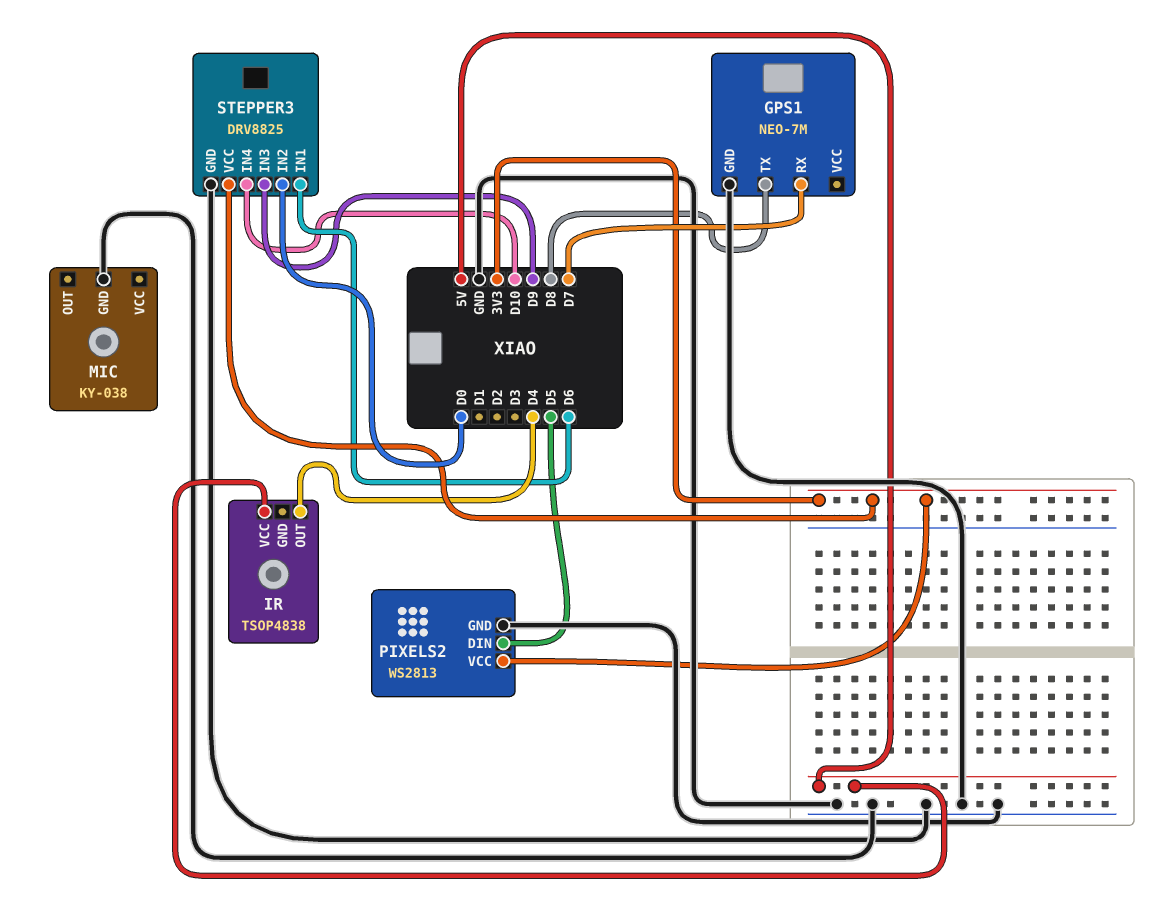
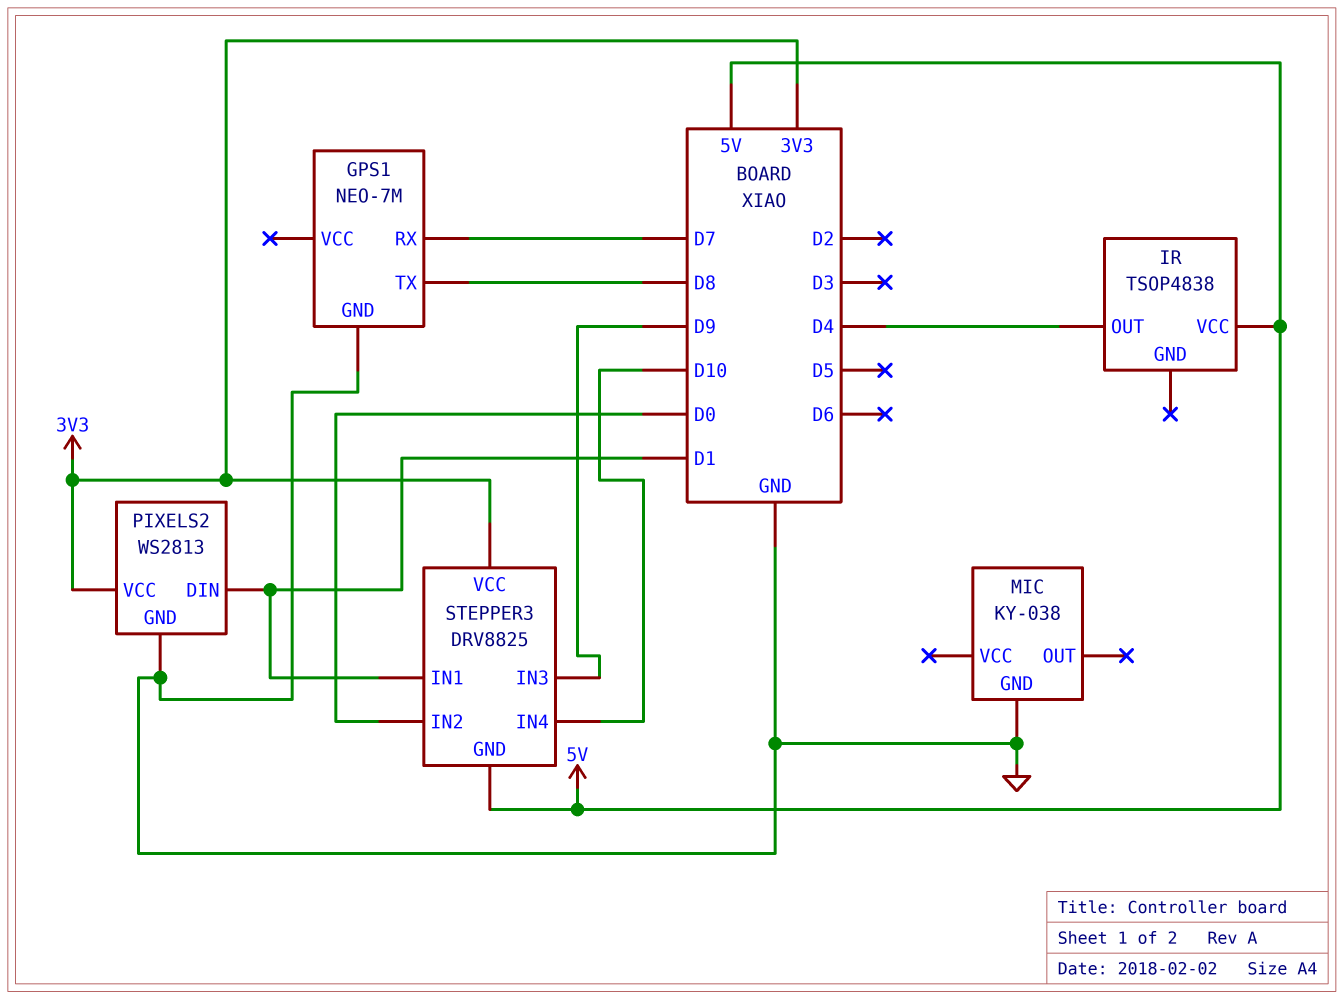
PIXELS2 pin DIN: D5 -> D1
STEPPER3 pin GND: GND -> 5V
STEPPER3 pin IN1: D6 -> D1

